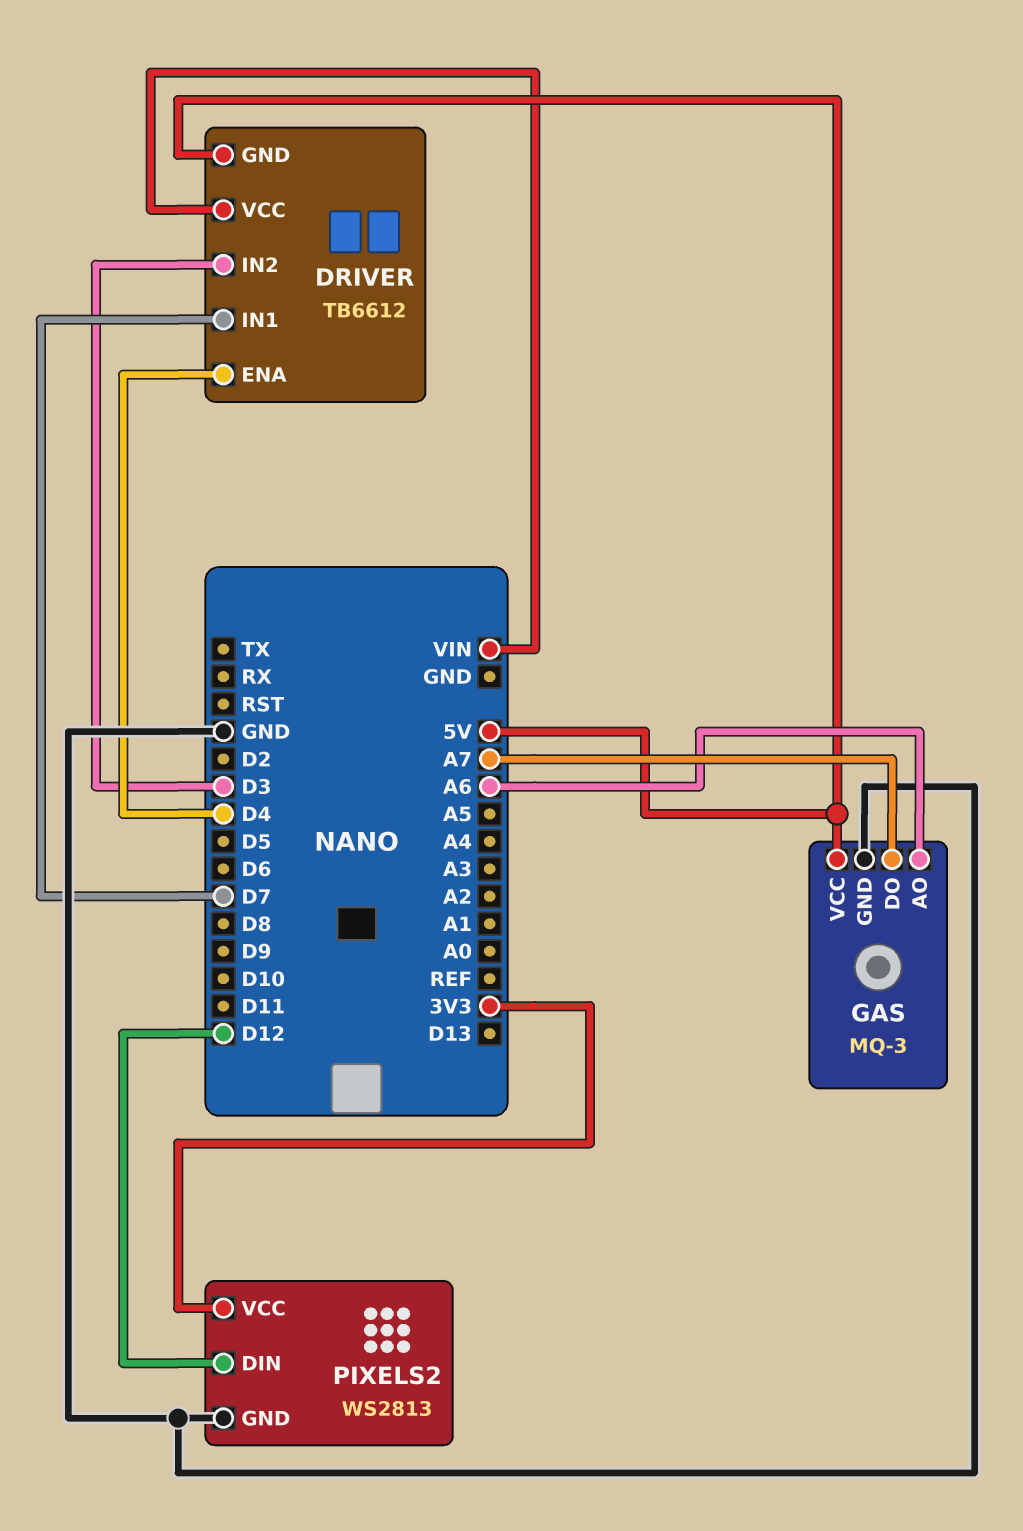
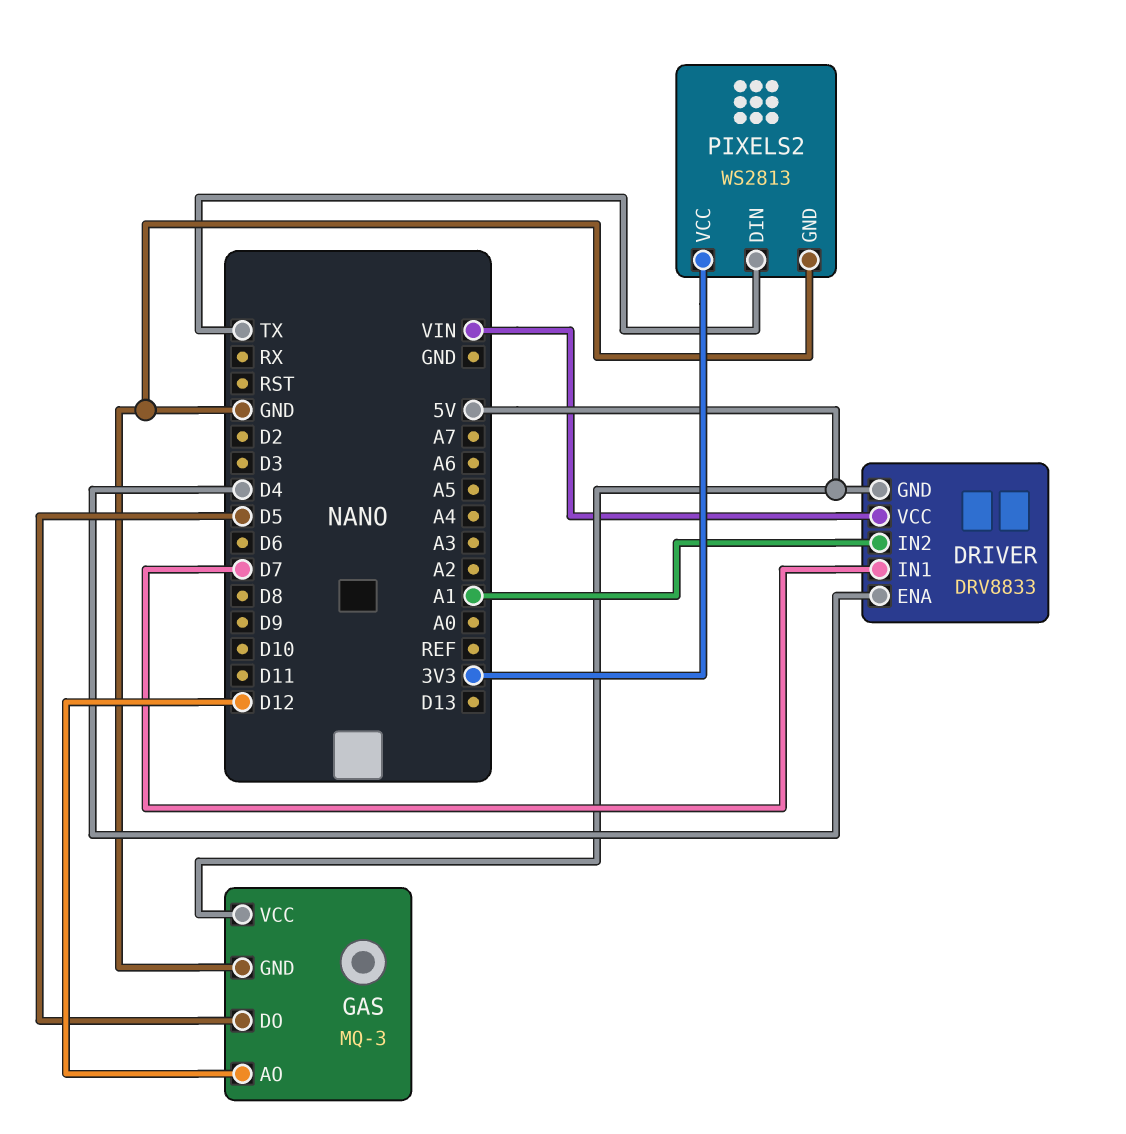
DRIVER: TB6612 -> DRV8833
DRIVER pin IN2: D3 -> A1
GAS pin AO: A6 -> D12
GAS pin DO: A7 -> D5
PIXELS2 pin DIN: D12 -> TX

